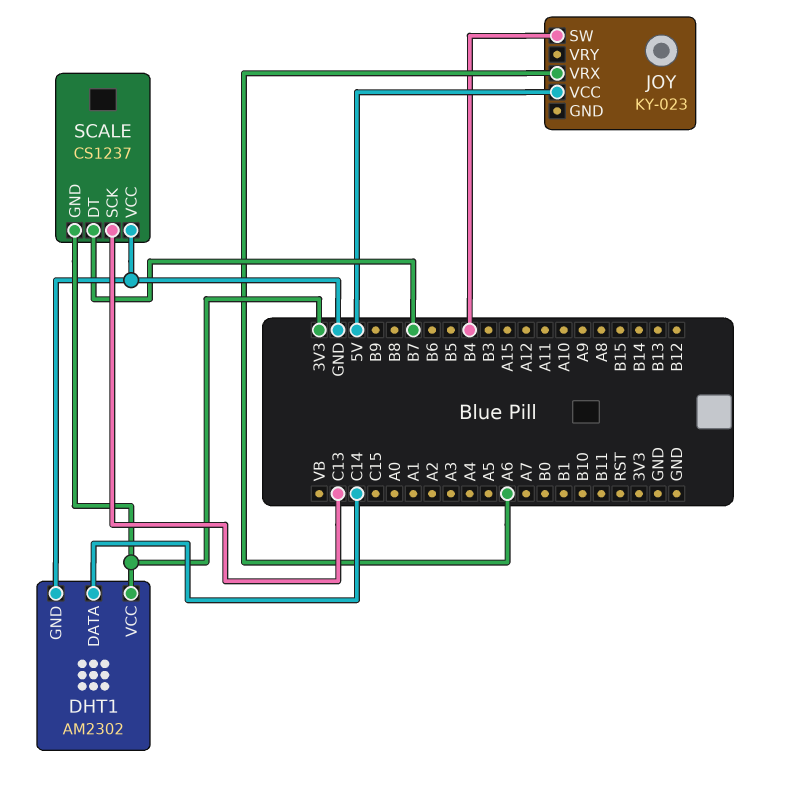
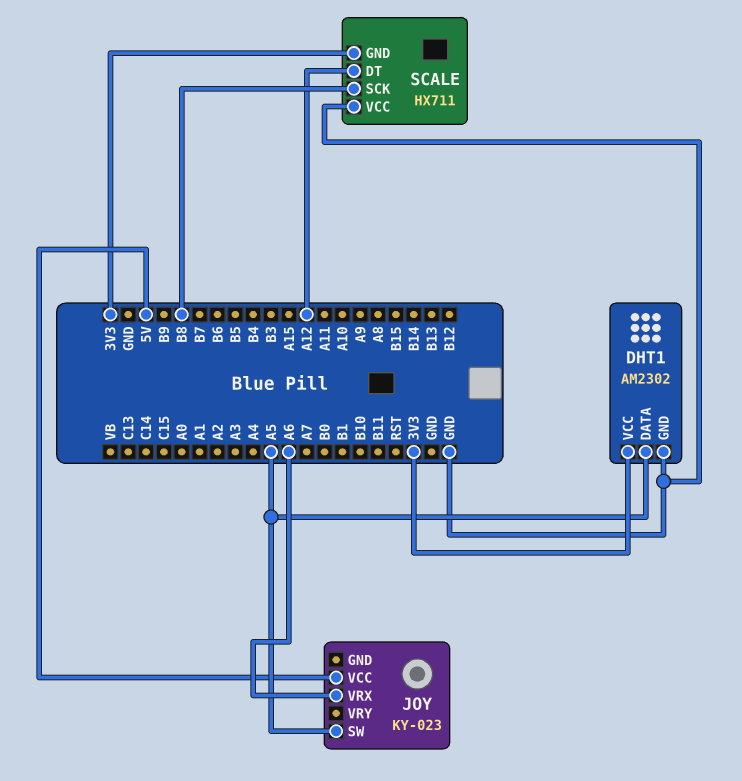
DHT1 pin DATA: C14 -> A5
JOY pin SW: B4 -> A5
SCALE: CS1237 -> HX711
SCALE pin DT: B7 -> A12
SCALE pin SCK: C13 -> B8

